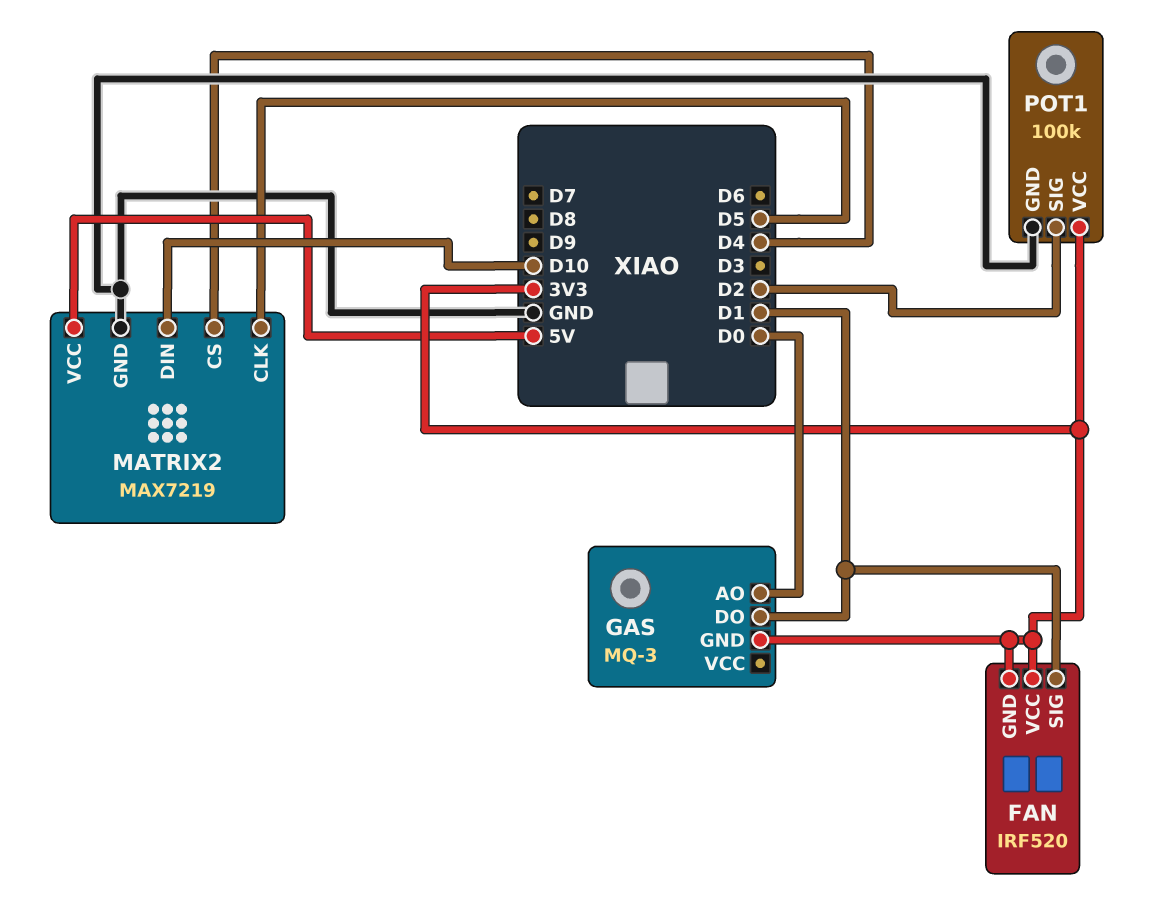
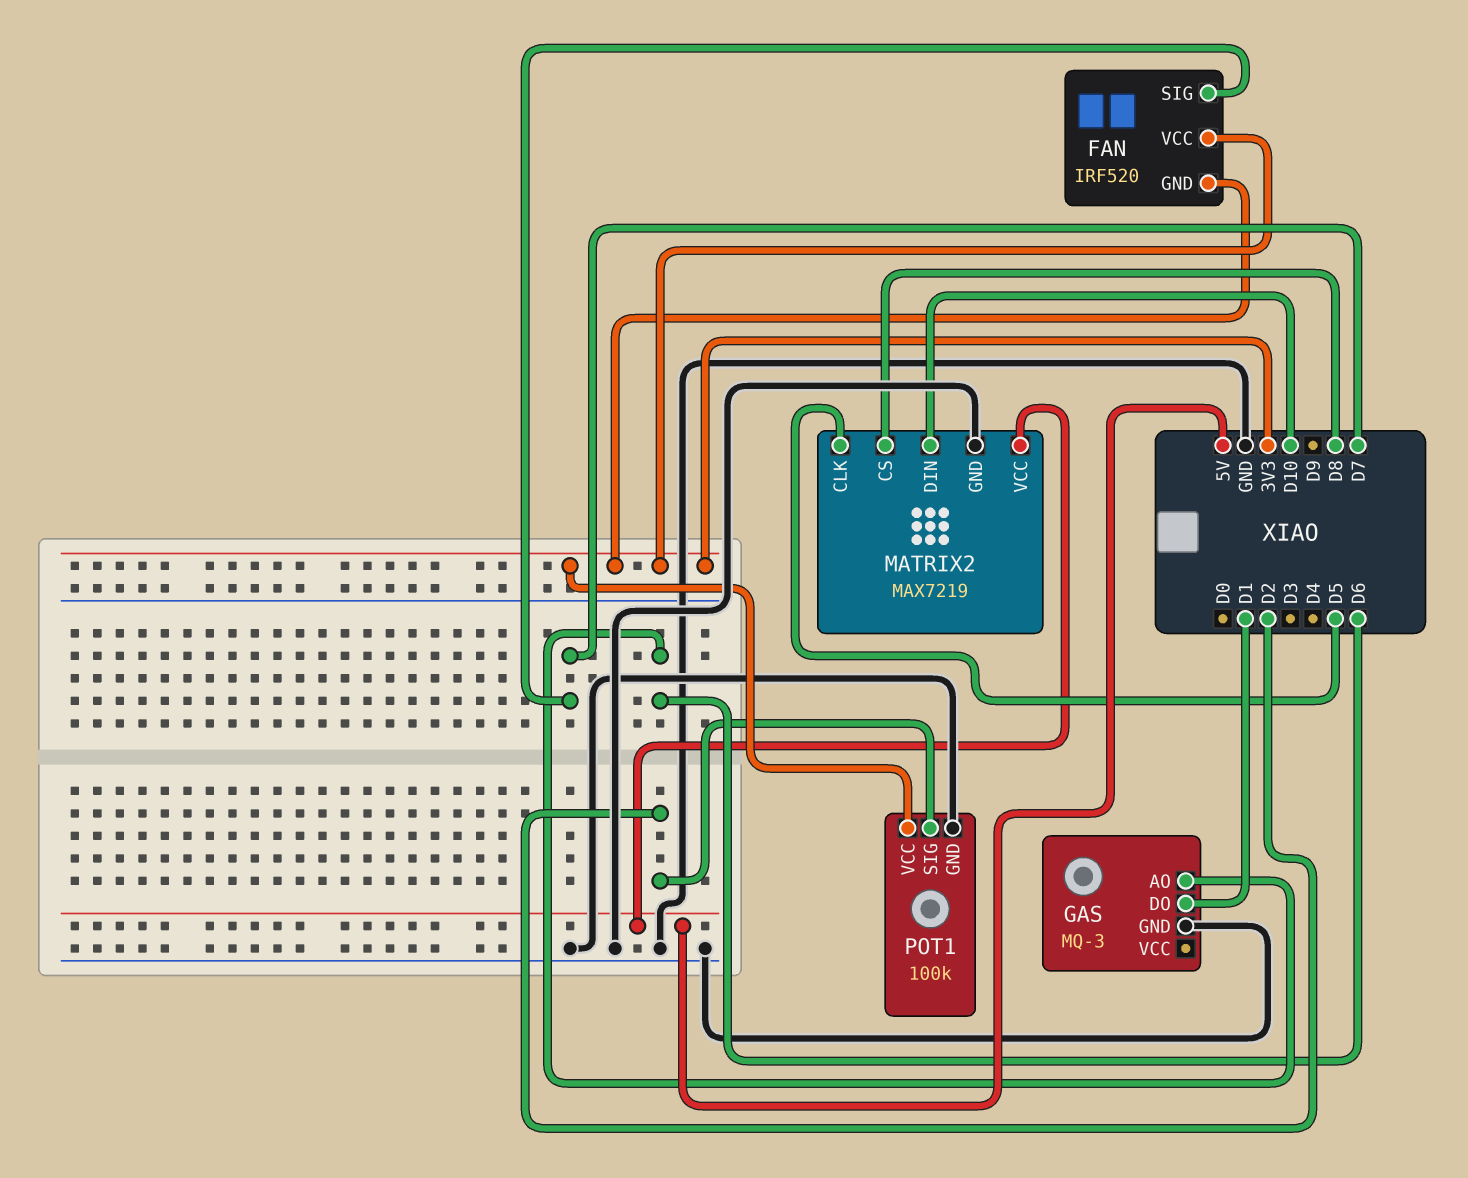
FAN pin SIG: D1 -> D7
GAS pin AO: D0 -> D6
GAS pin GND: 3V3 -> GND
MATRIX2 pin CS: D4 -> D8

